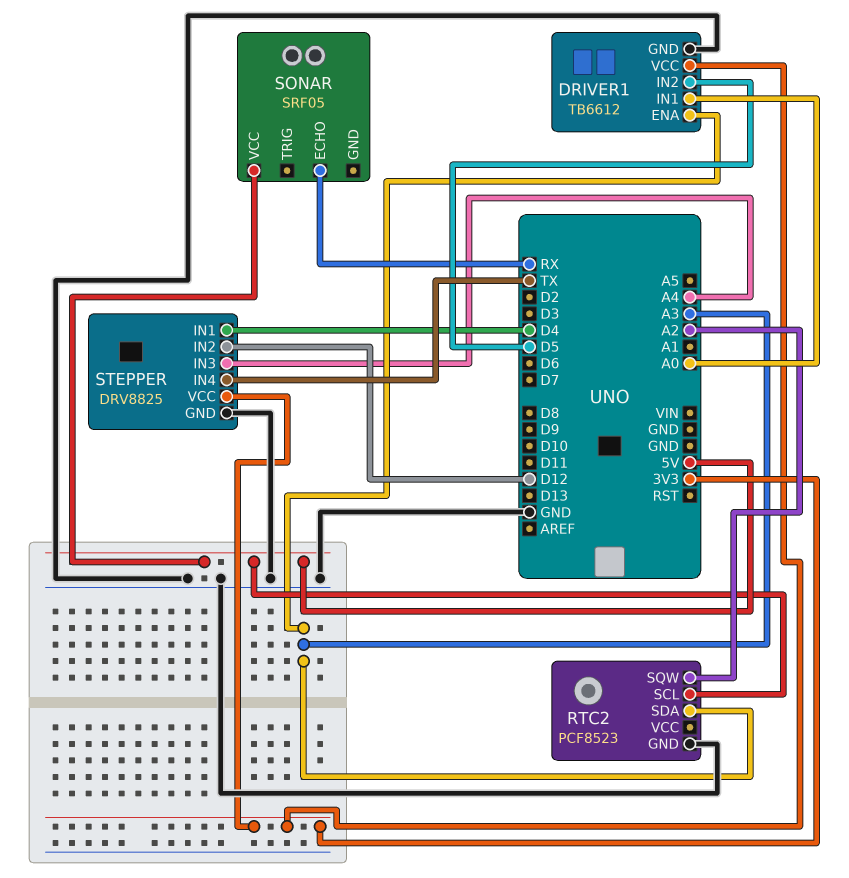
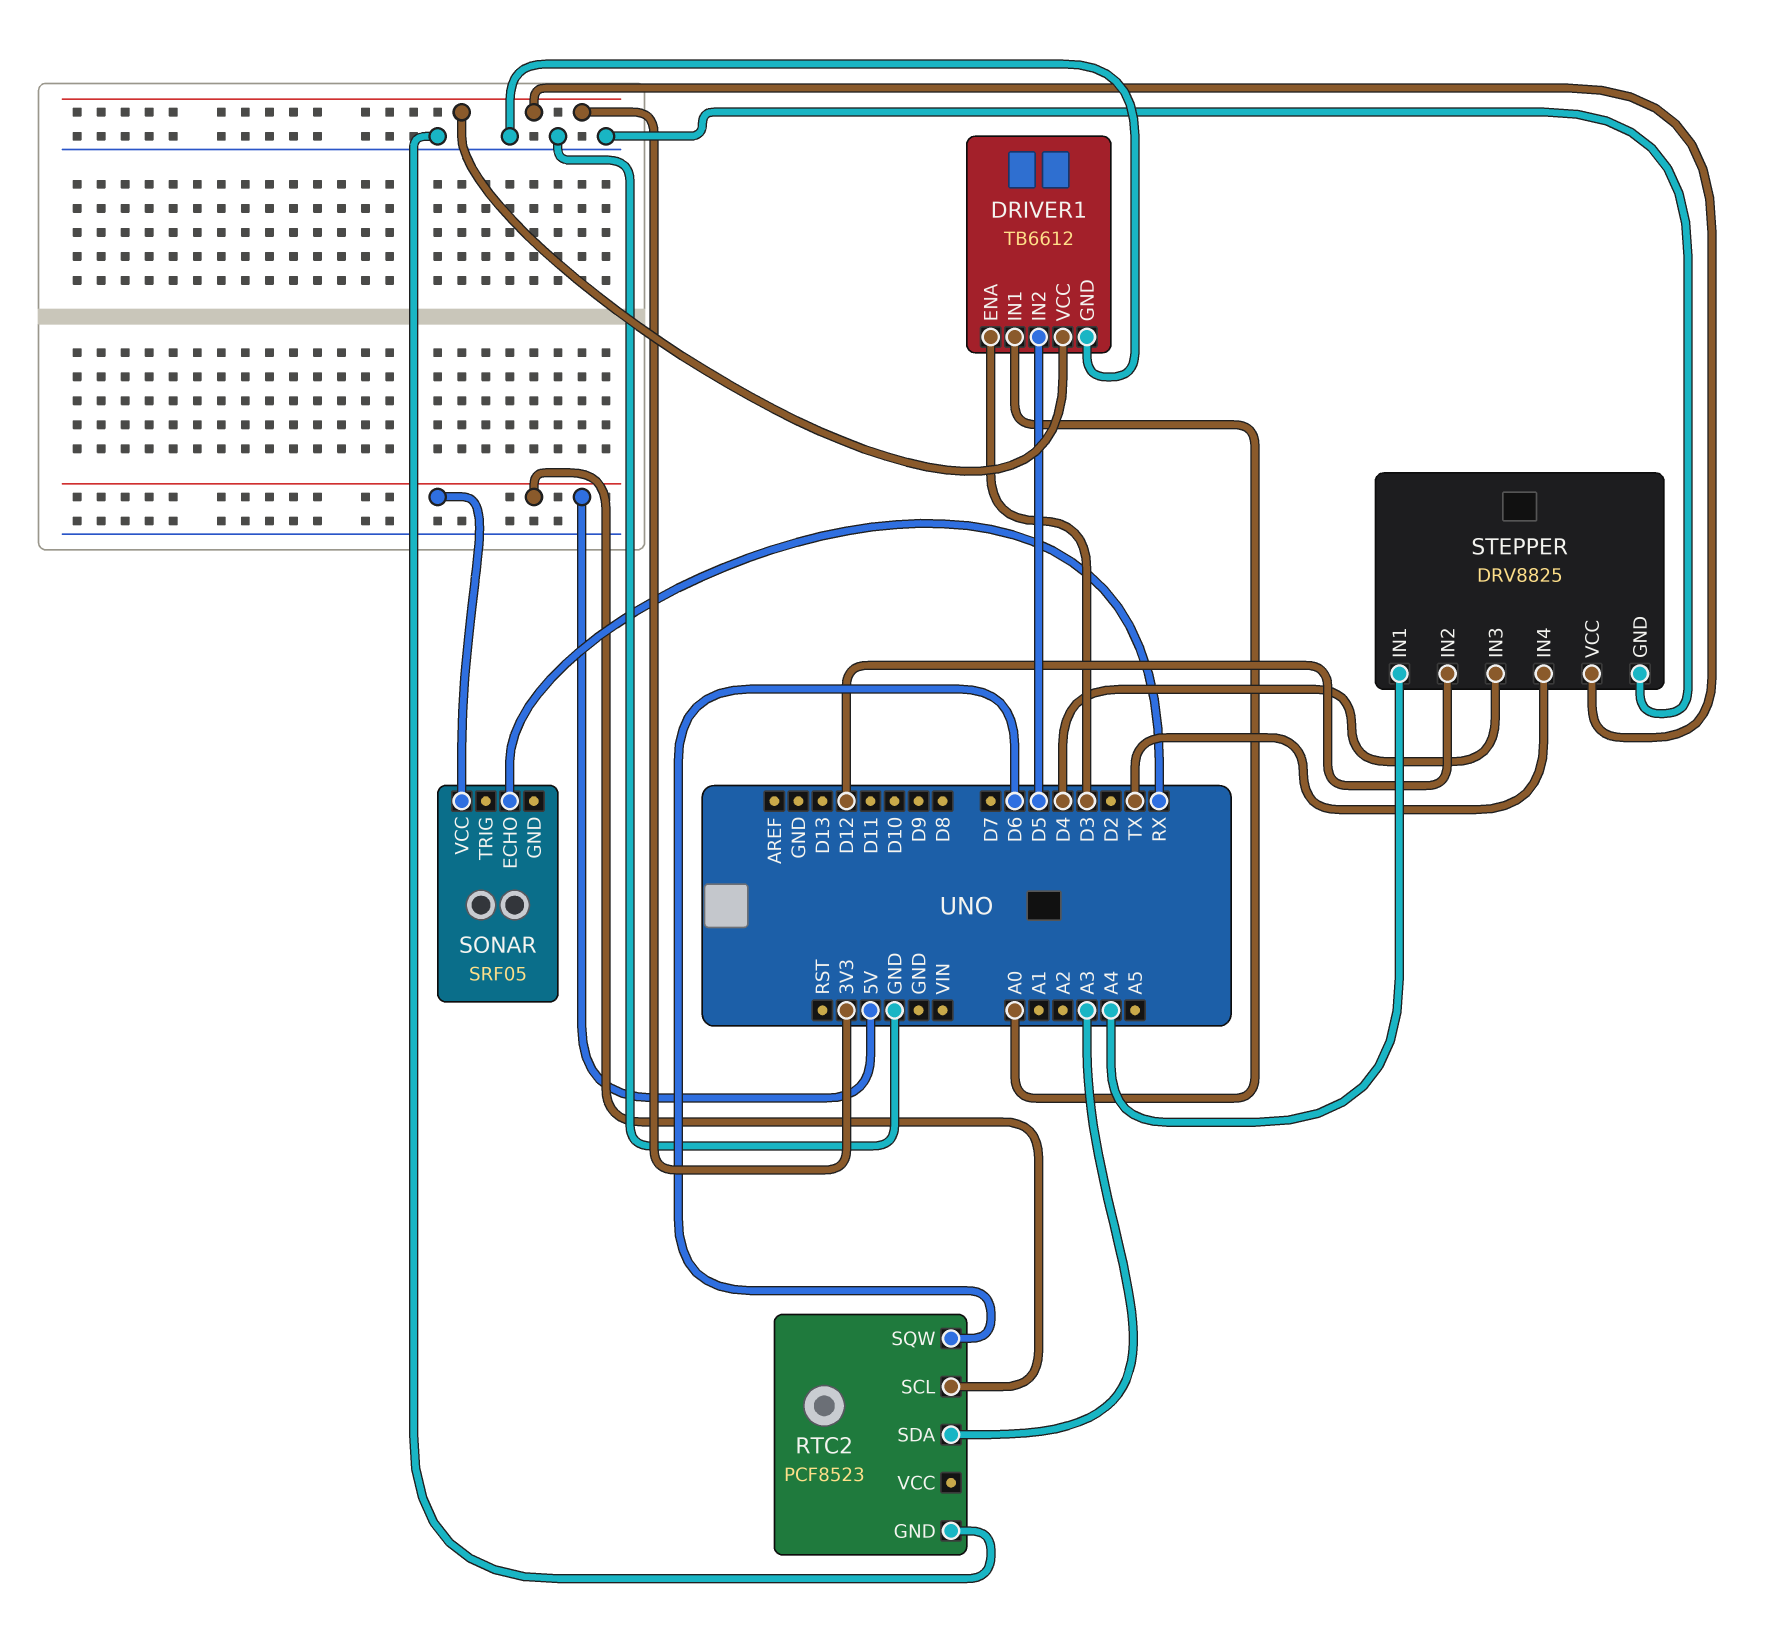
DRIVER1 pin ENA: A3 -> D3
RTC2 pin SQW: A2 -> D6
STEPPER pin IN1: D4 -> A4
STEPPER pin IN3: A4 -> D4

